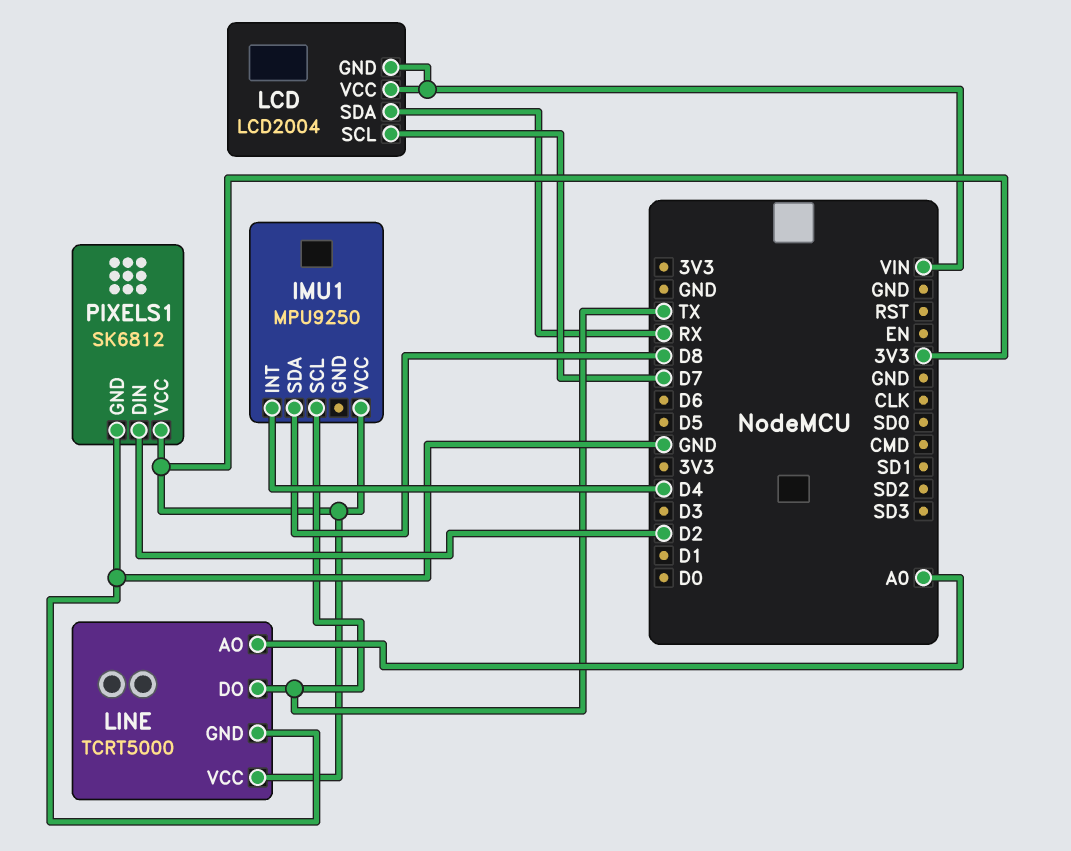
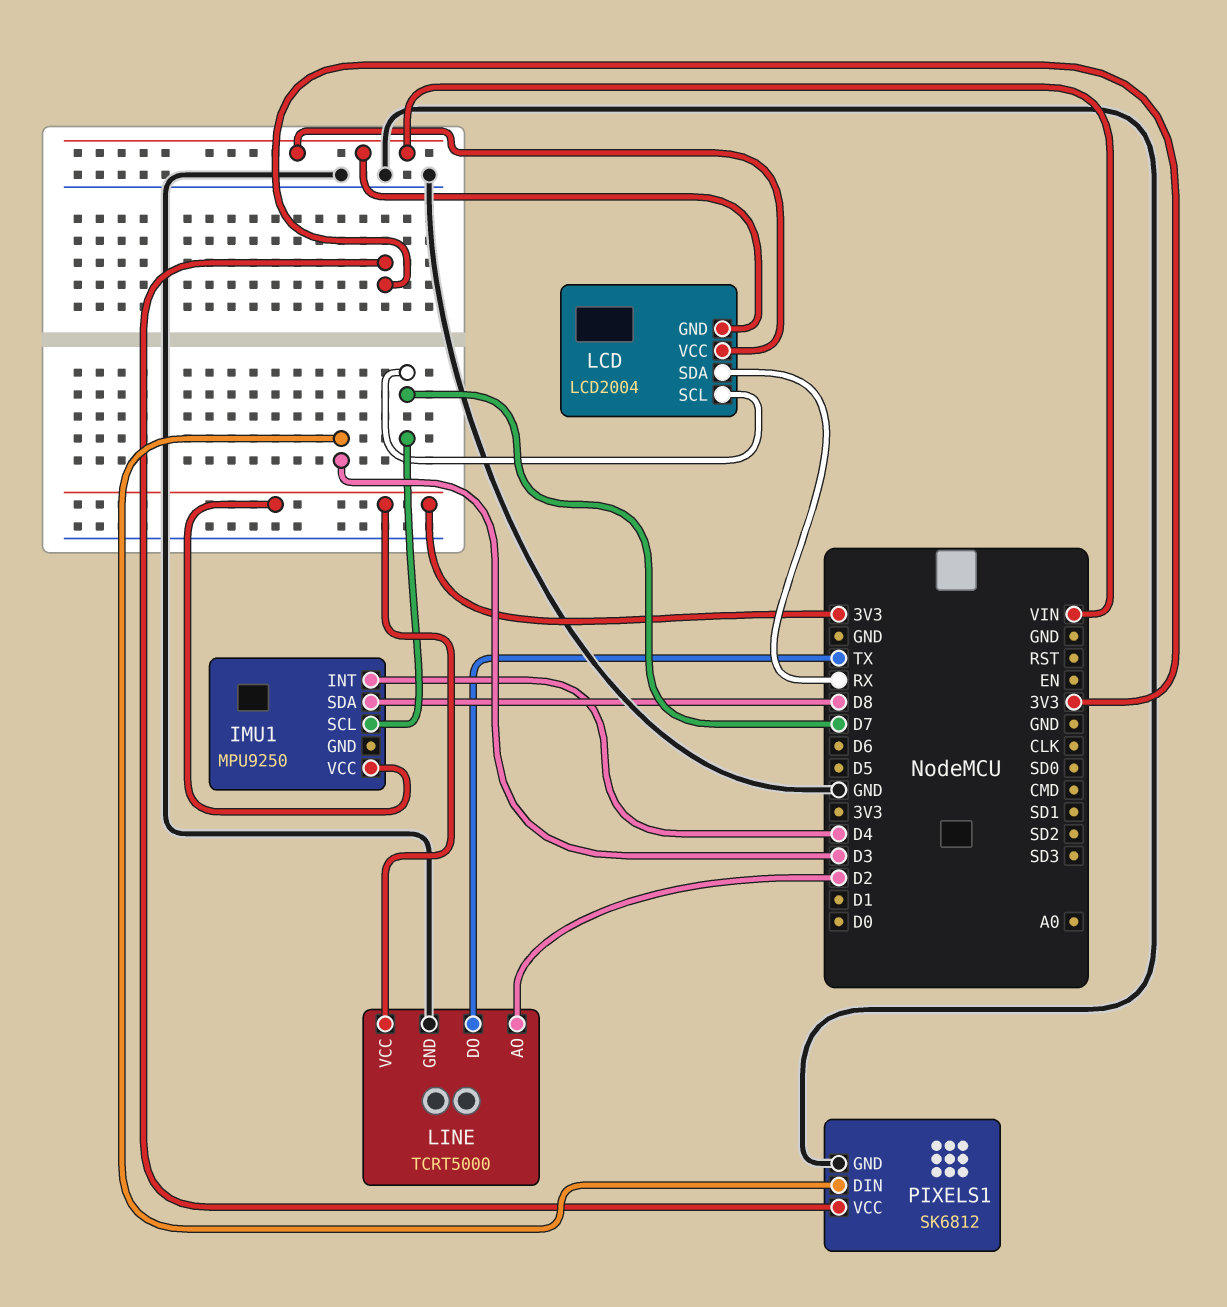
IMU1 pin SCL: TX -> D7
LINE pin AO: A0 -> D2
PIXELS1 pin DIN: D2 -> D3

